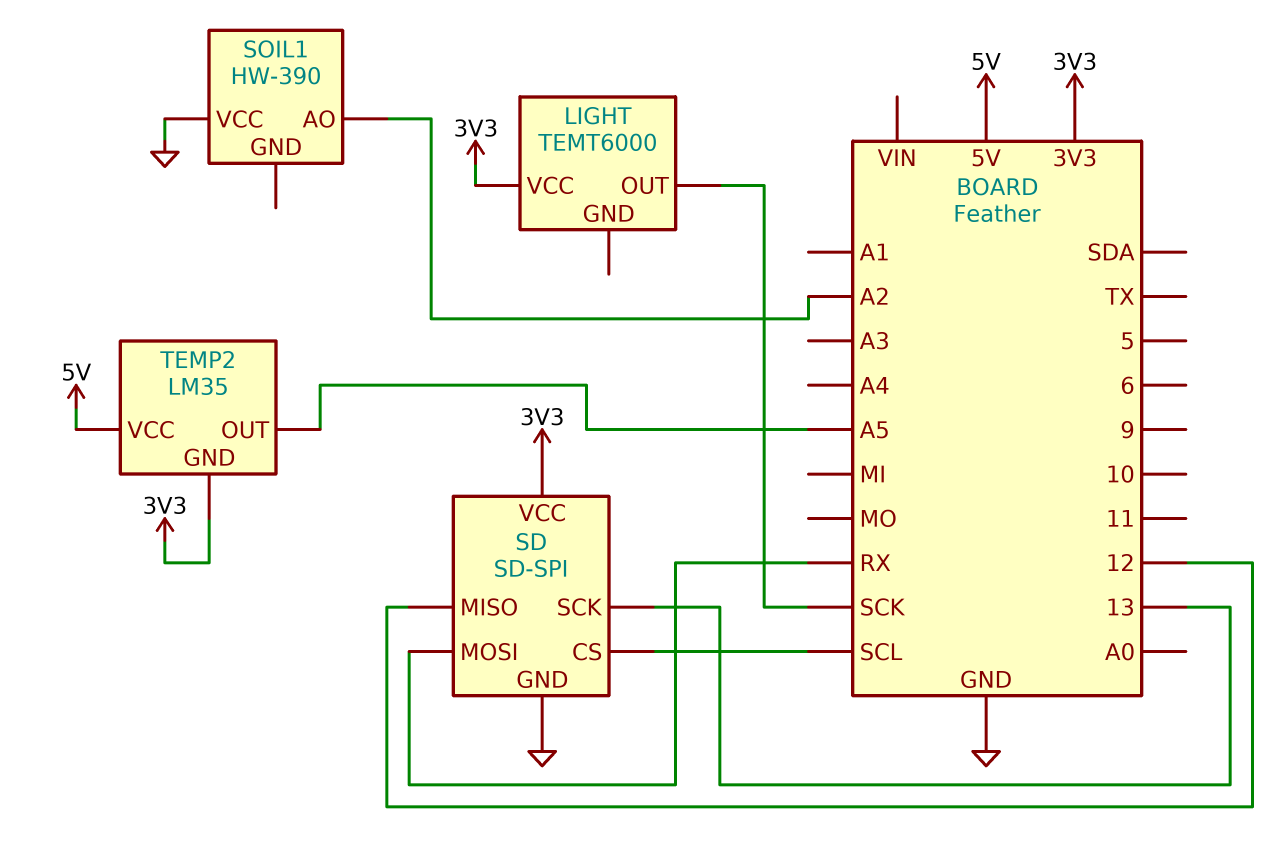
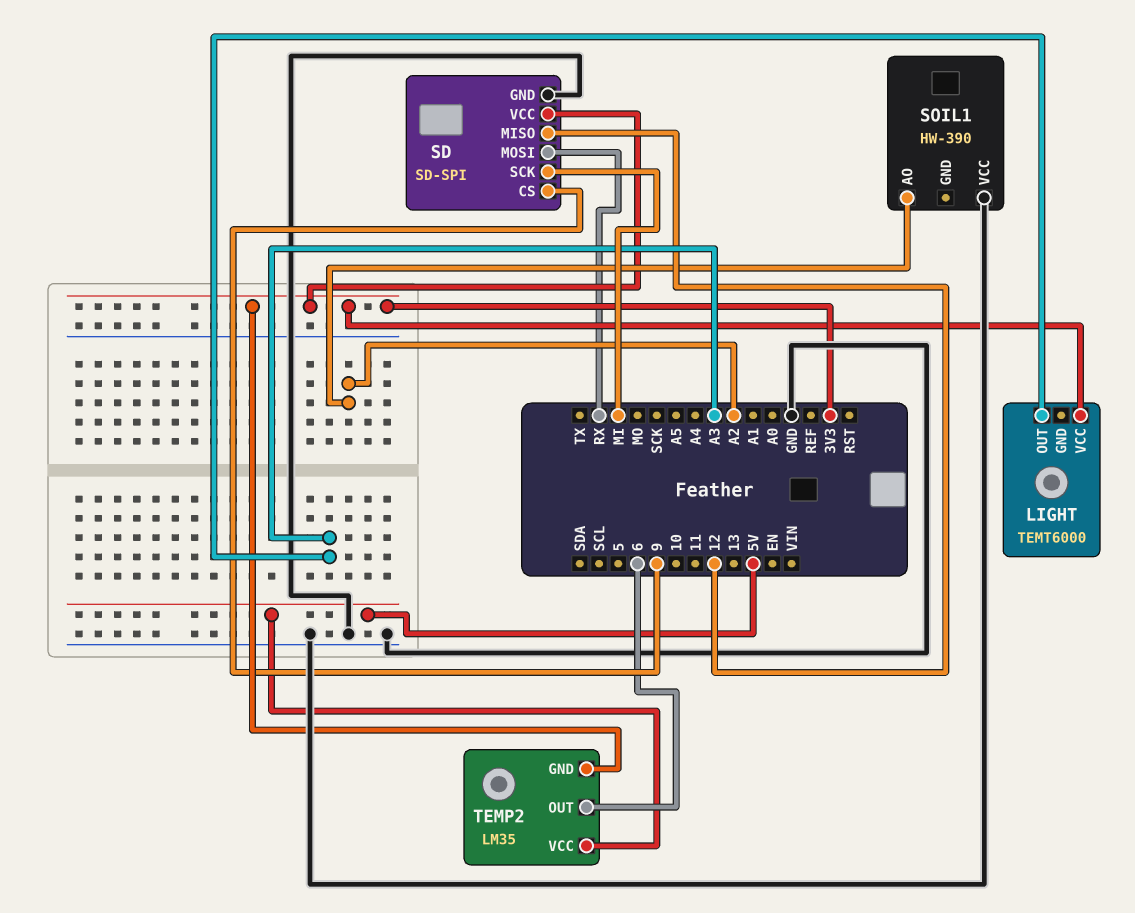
LIGHT pin OUT: SCK -> A3
SD pin CS: SCL -> 9
SD pin SCK: 13 -> MI
TEMP2 pin OUT: A5 -> 6

